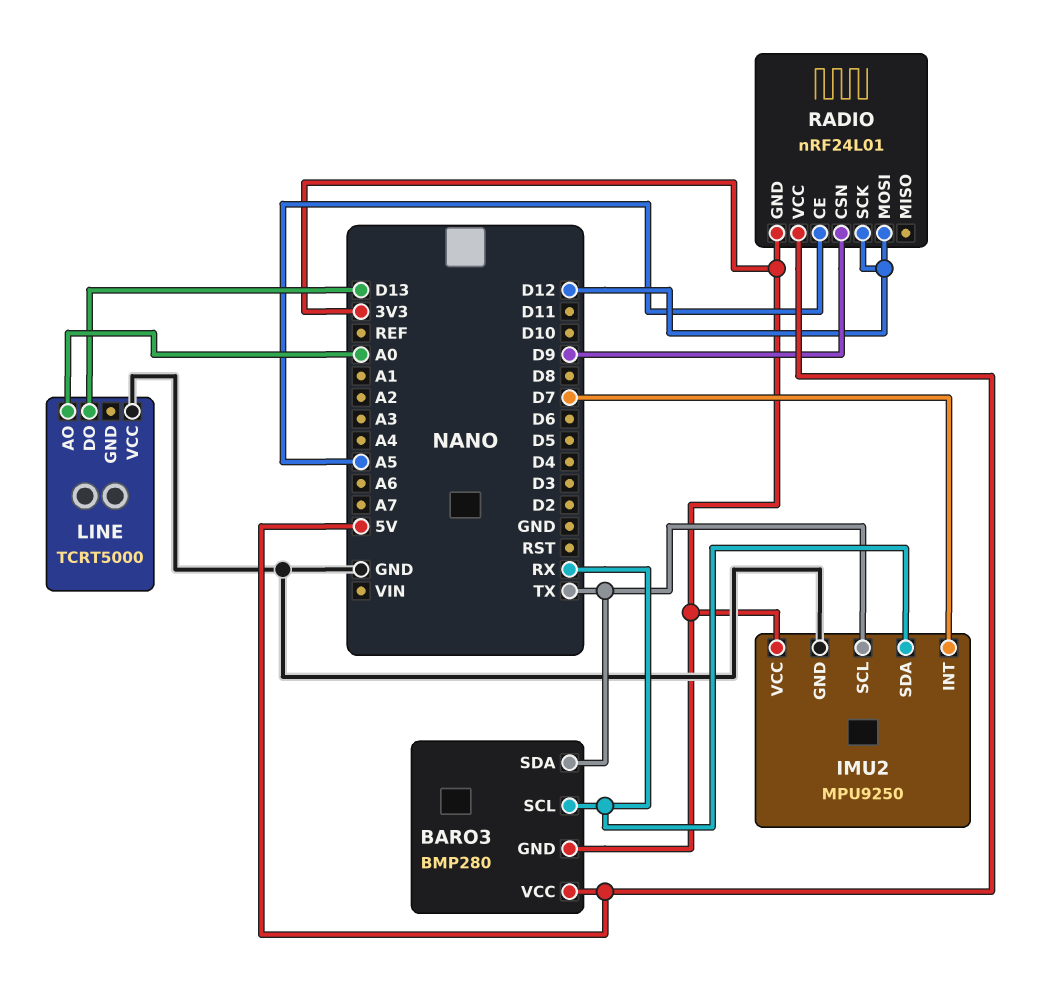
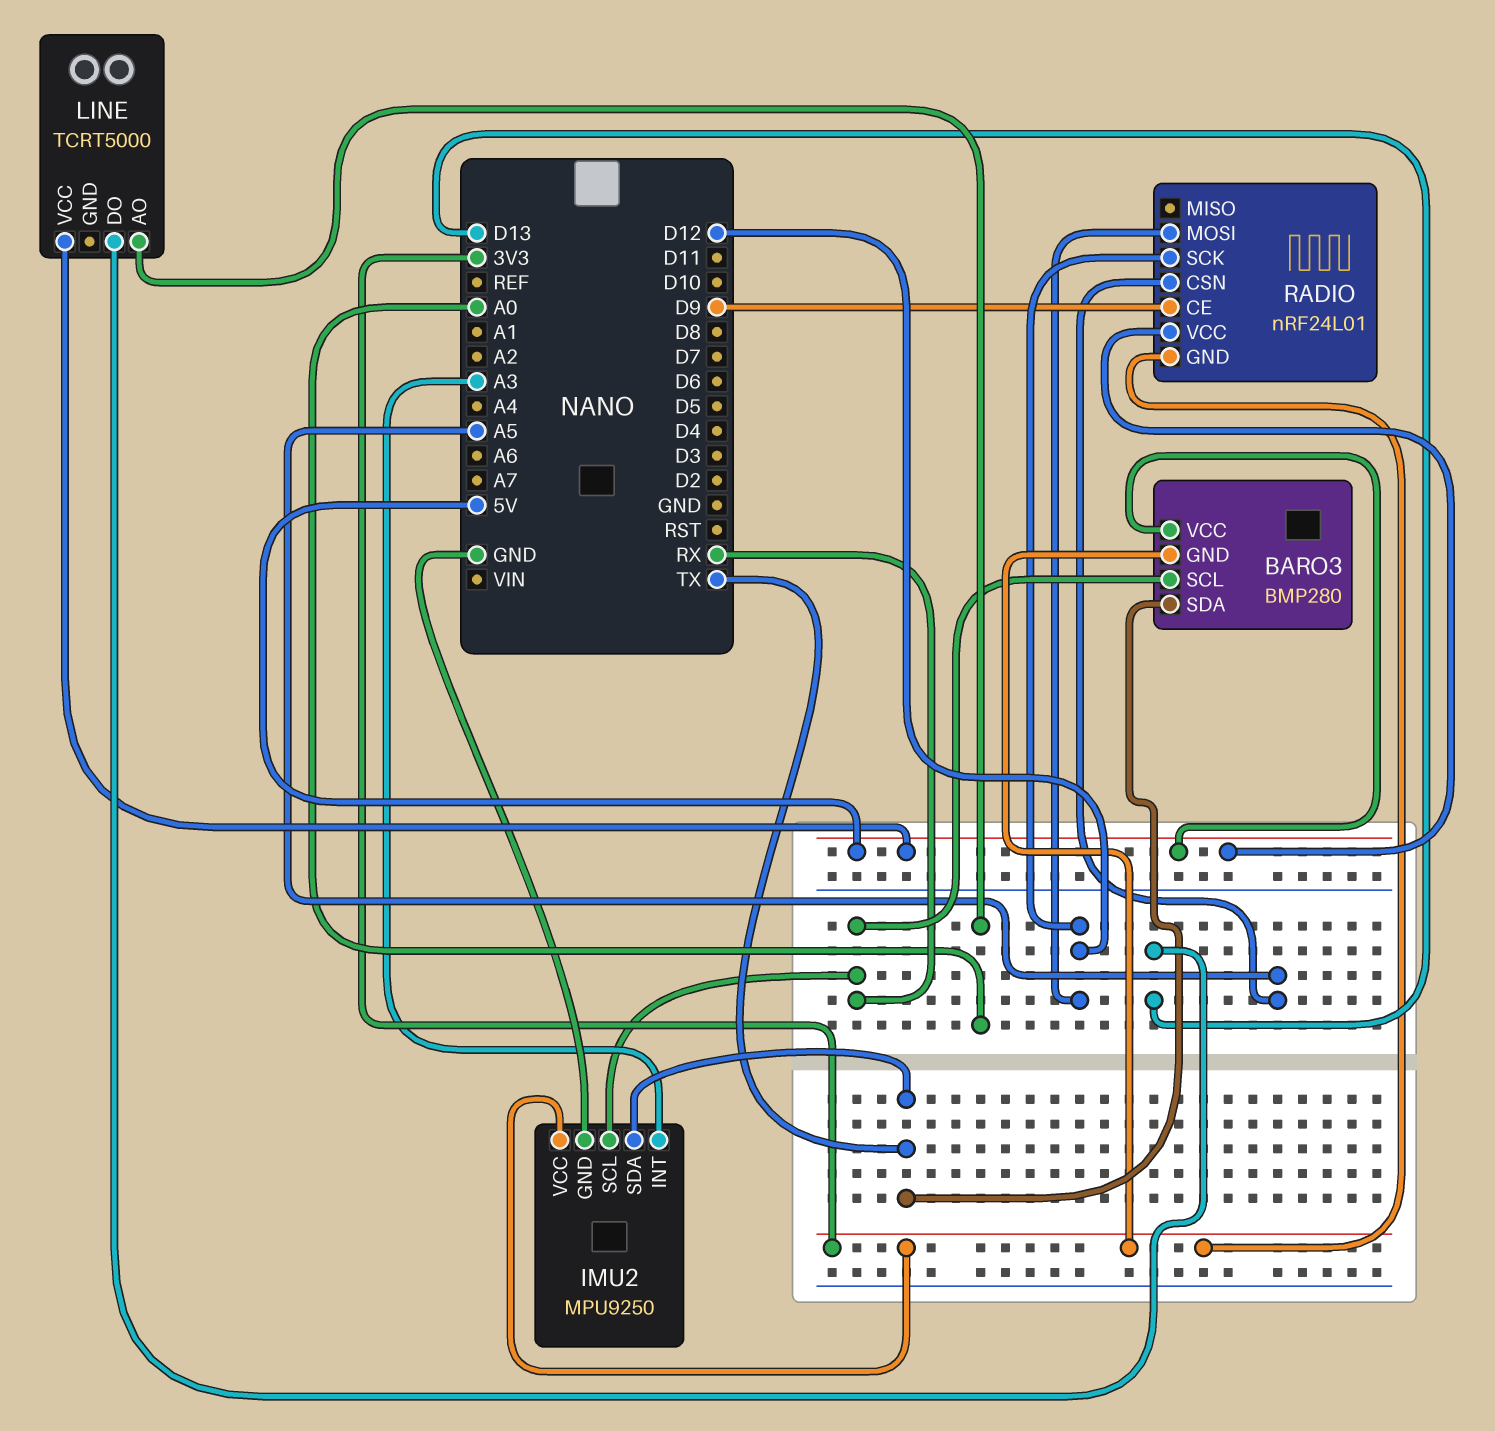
IMU2 pin INT: D7 -> A3
IMU2 pin SCL: TX -> RX
IMU2 pin SDA: RX -> TX
LINE pin VCC: GND -> 5V
RADIO pin CE: A5 -> D9
RADIO pin CSN: D9 -> A5

